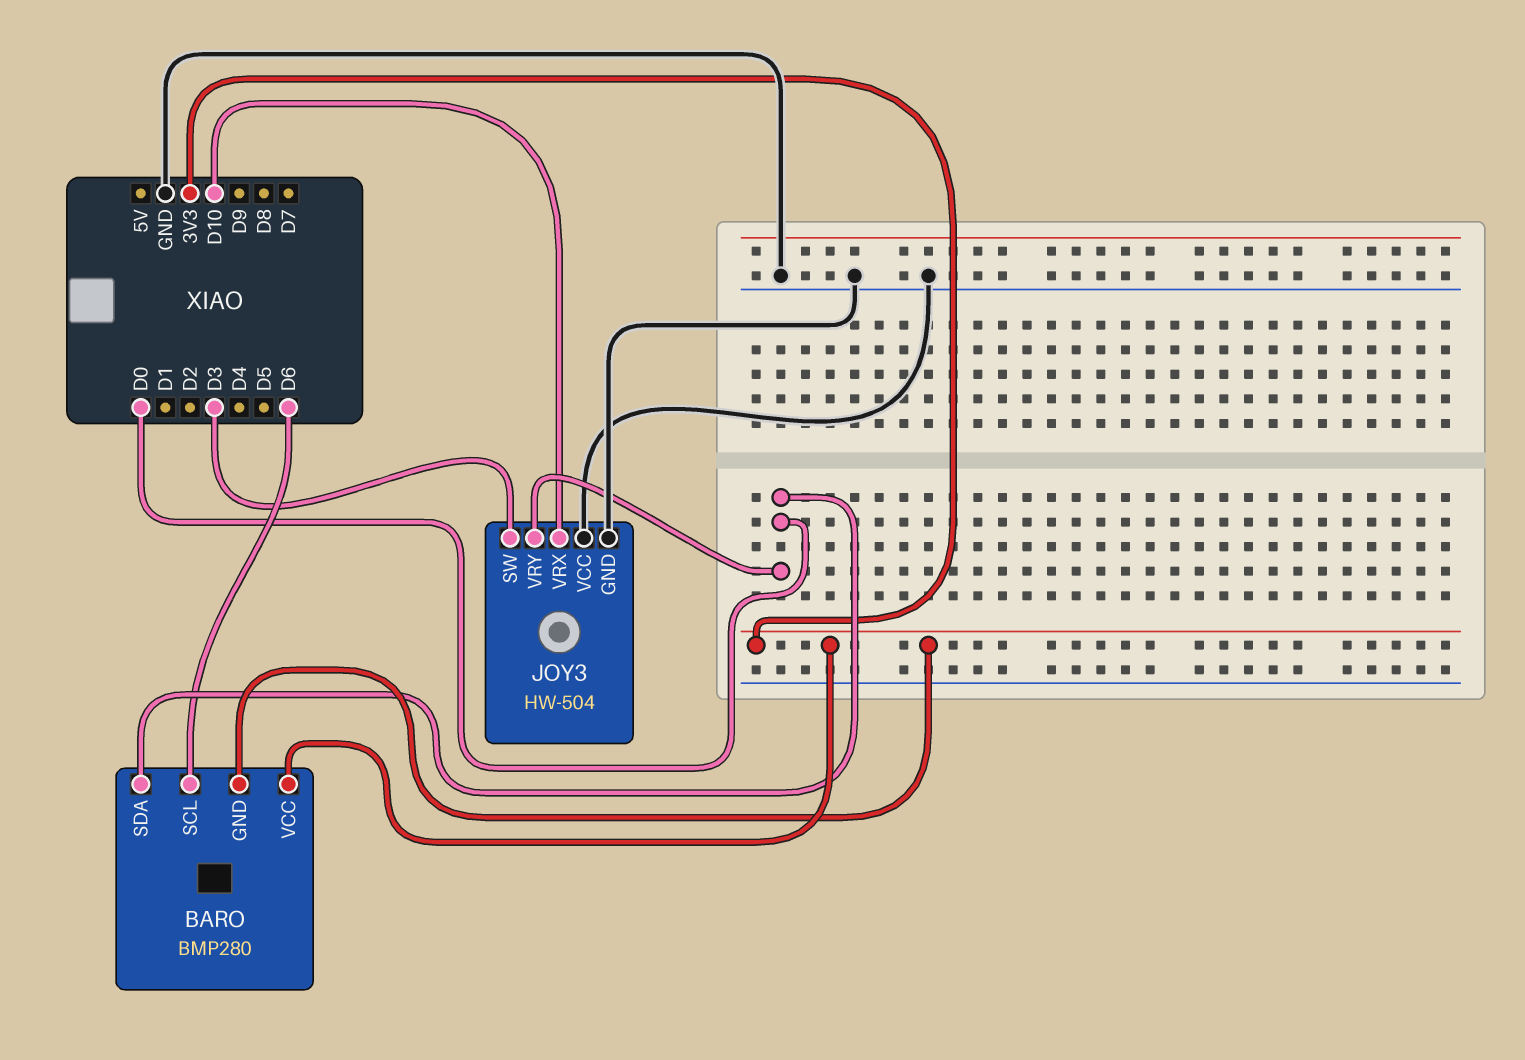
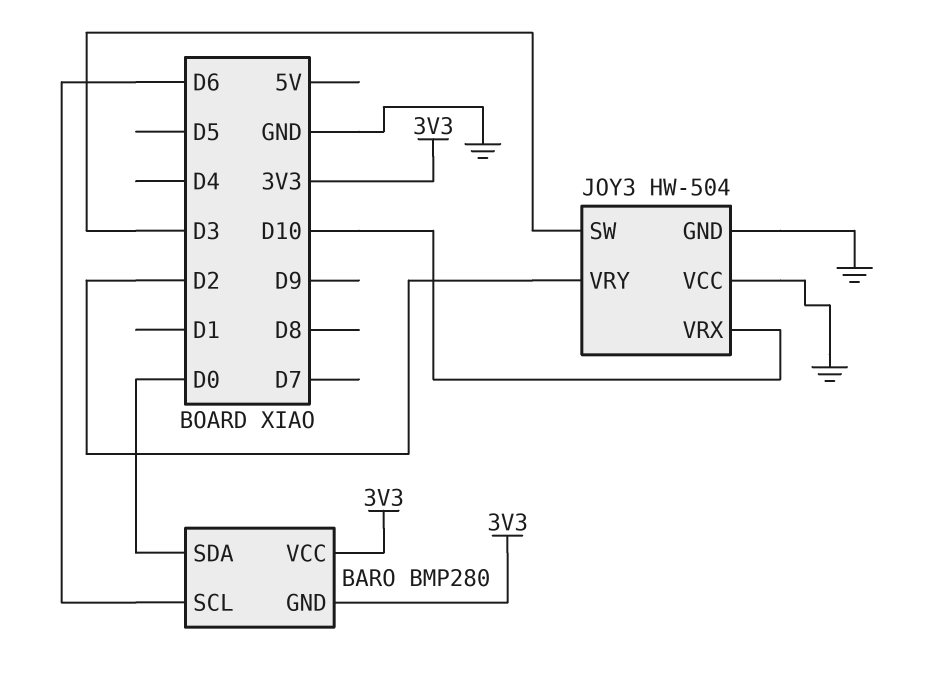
JOY3 pin VRY: D0 -> D2

